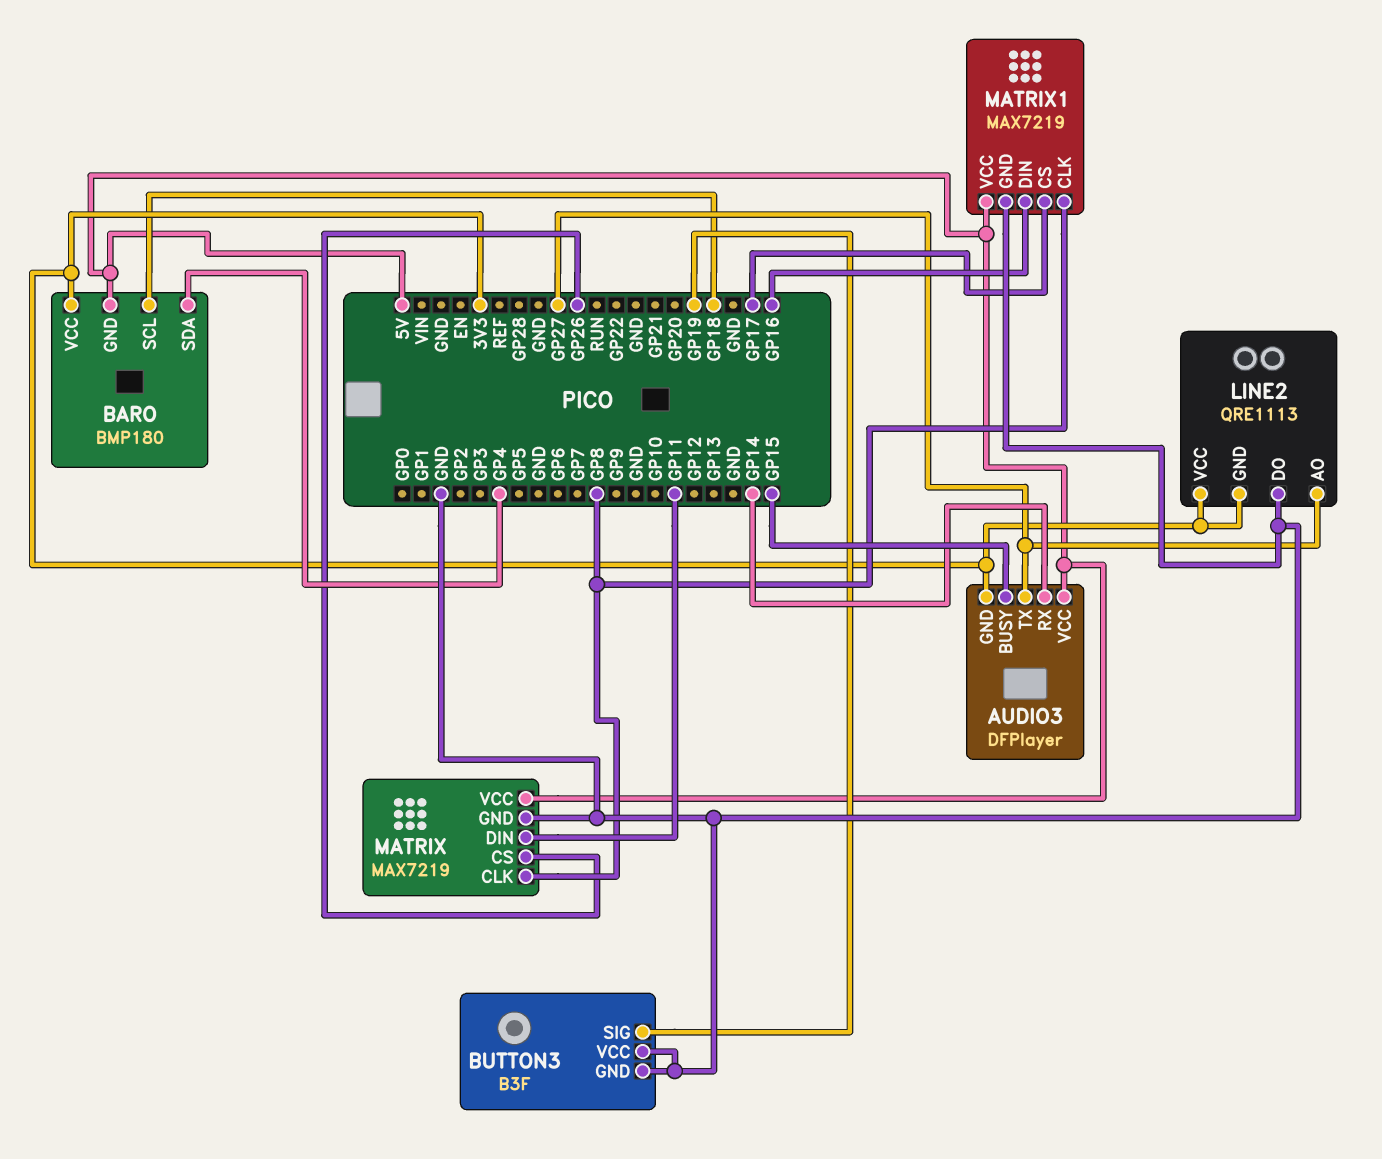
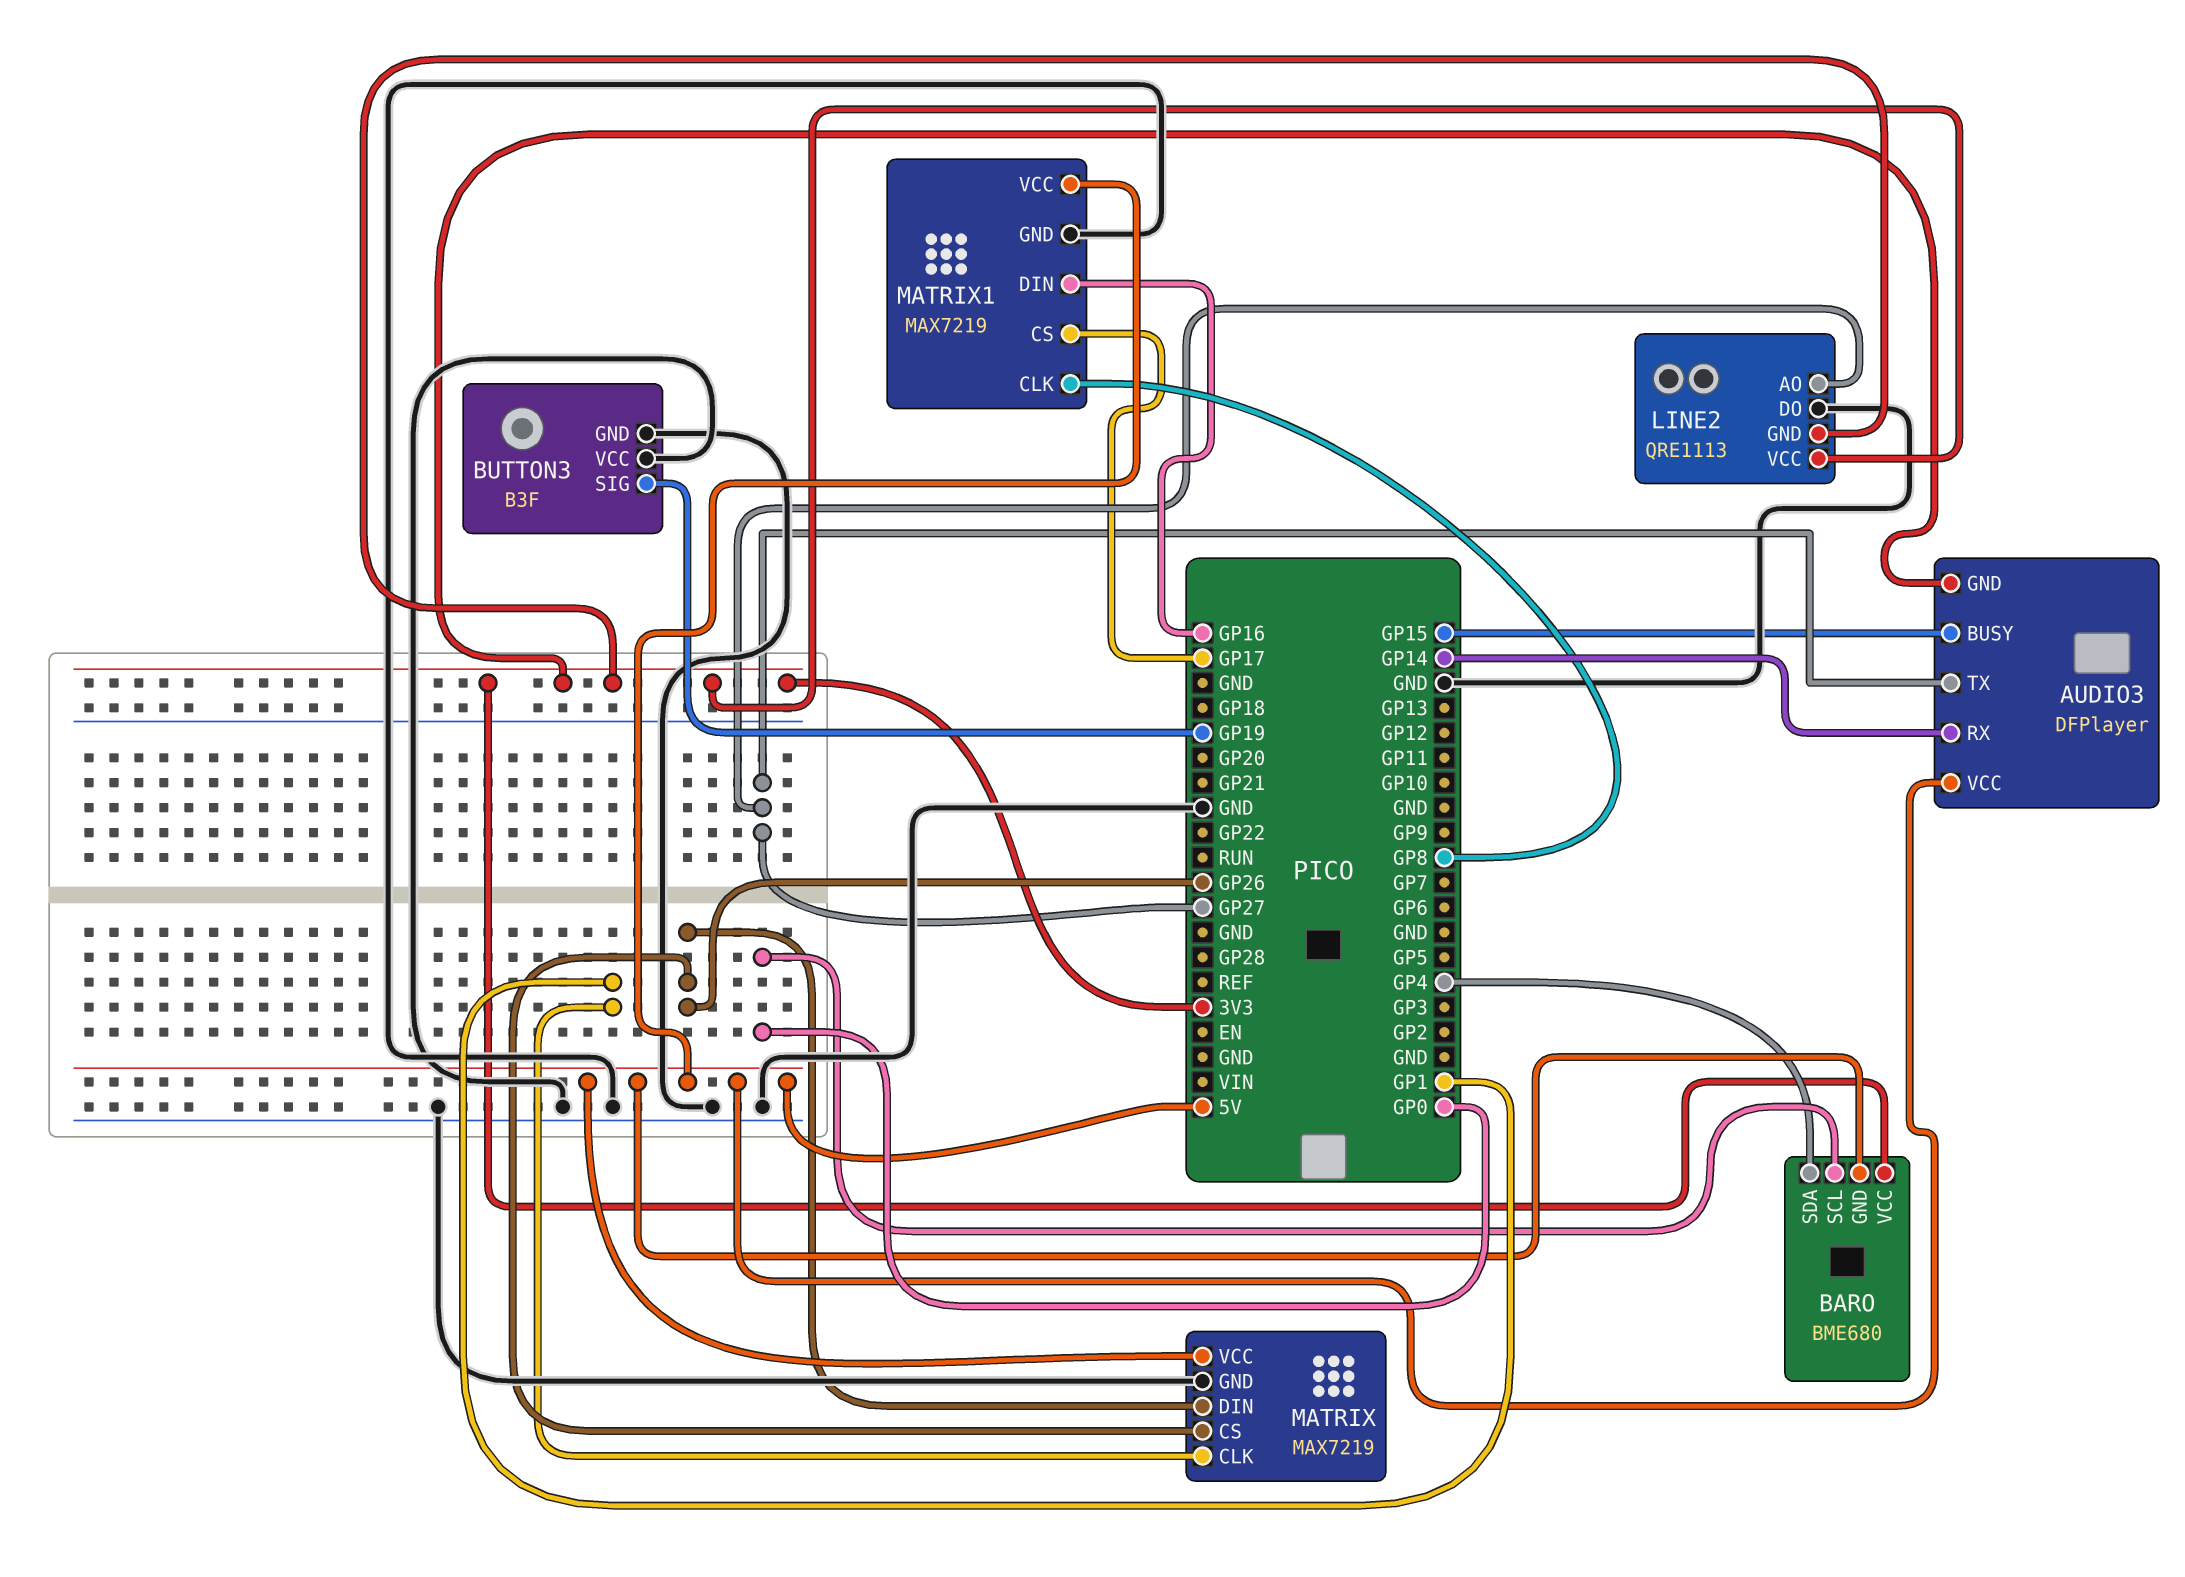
BARO: BMP180 -> BME680
BARO pin SCL: GP18 -> GP0
MATRIX pin CLK: GP8 -> GP1
MATRIX pin DIN: GP11 -> GP26

